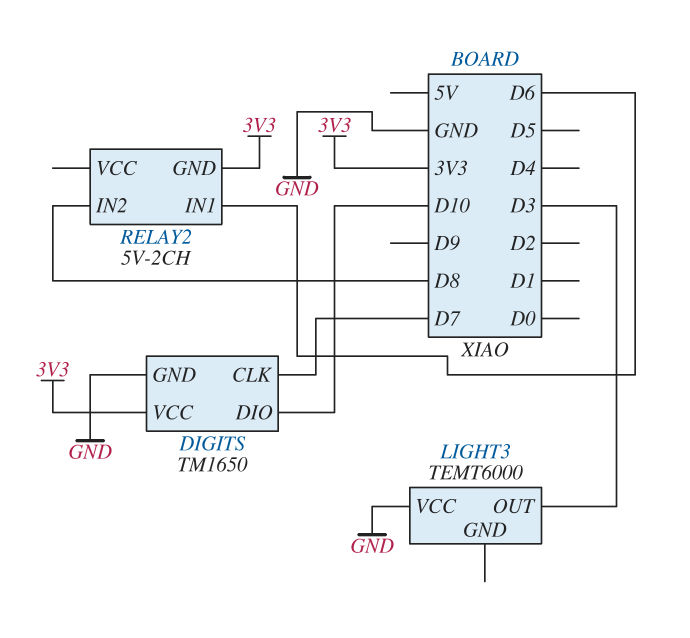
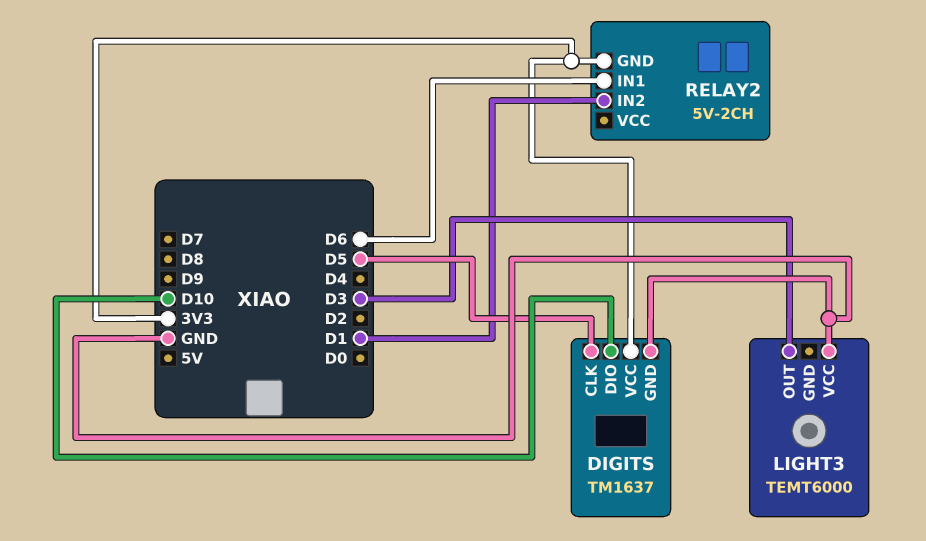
DIGITS: TM1650 -> TM1637
DIGITS pin CLK: D7 -> D5
RELAY2 pin IN2: D8 -> D1

